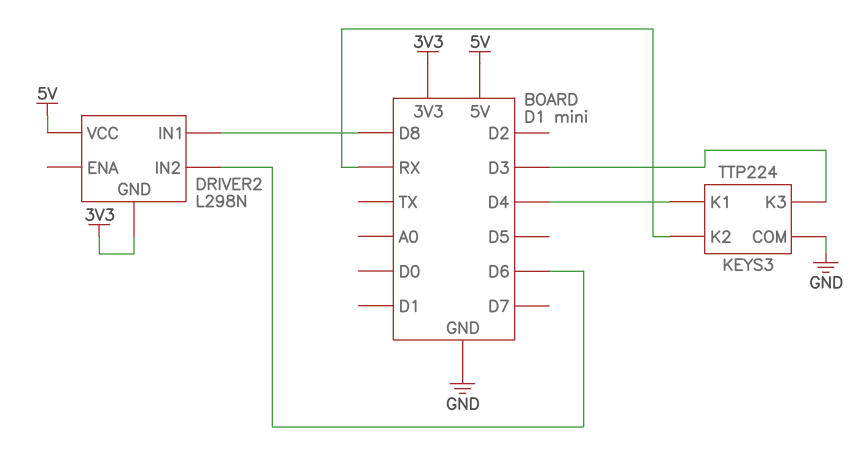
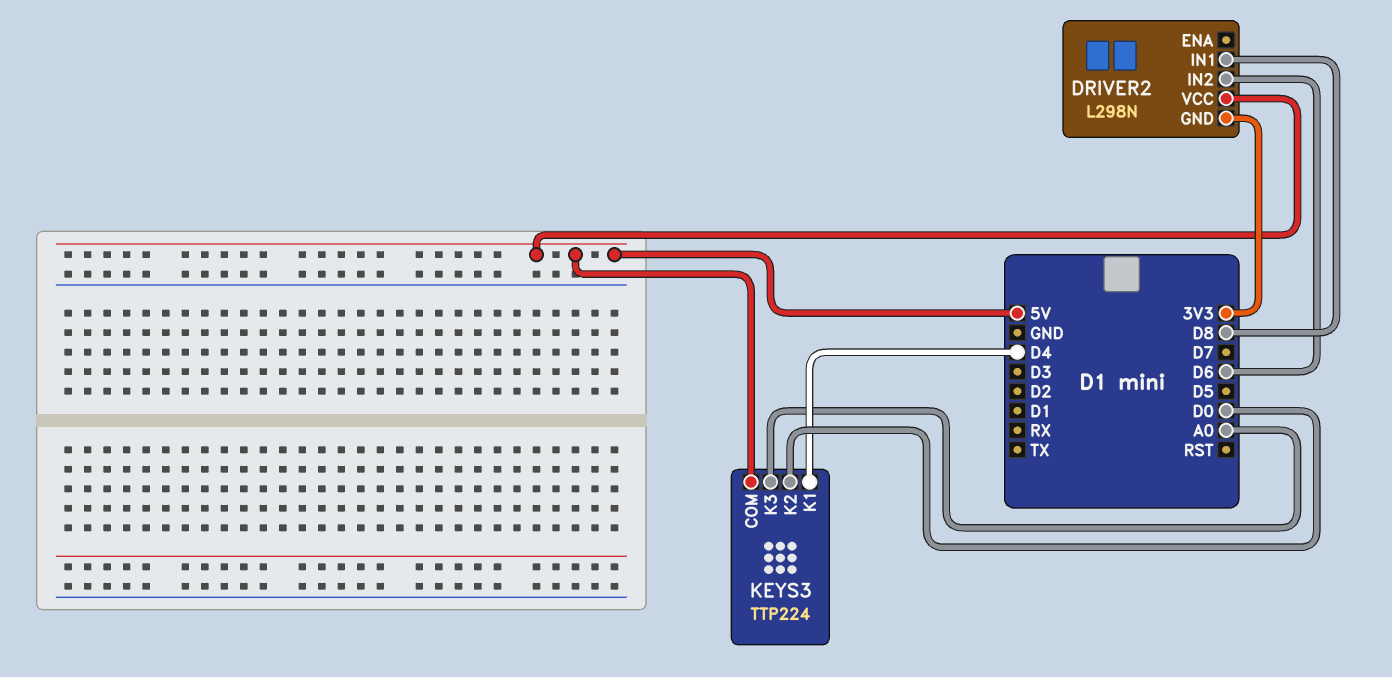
KEYS3 pin COM: GND -> 5V
KEYS3 pin K2: RX -> D0
KEYS3 pin K3: D3 -> A0

